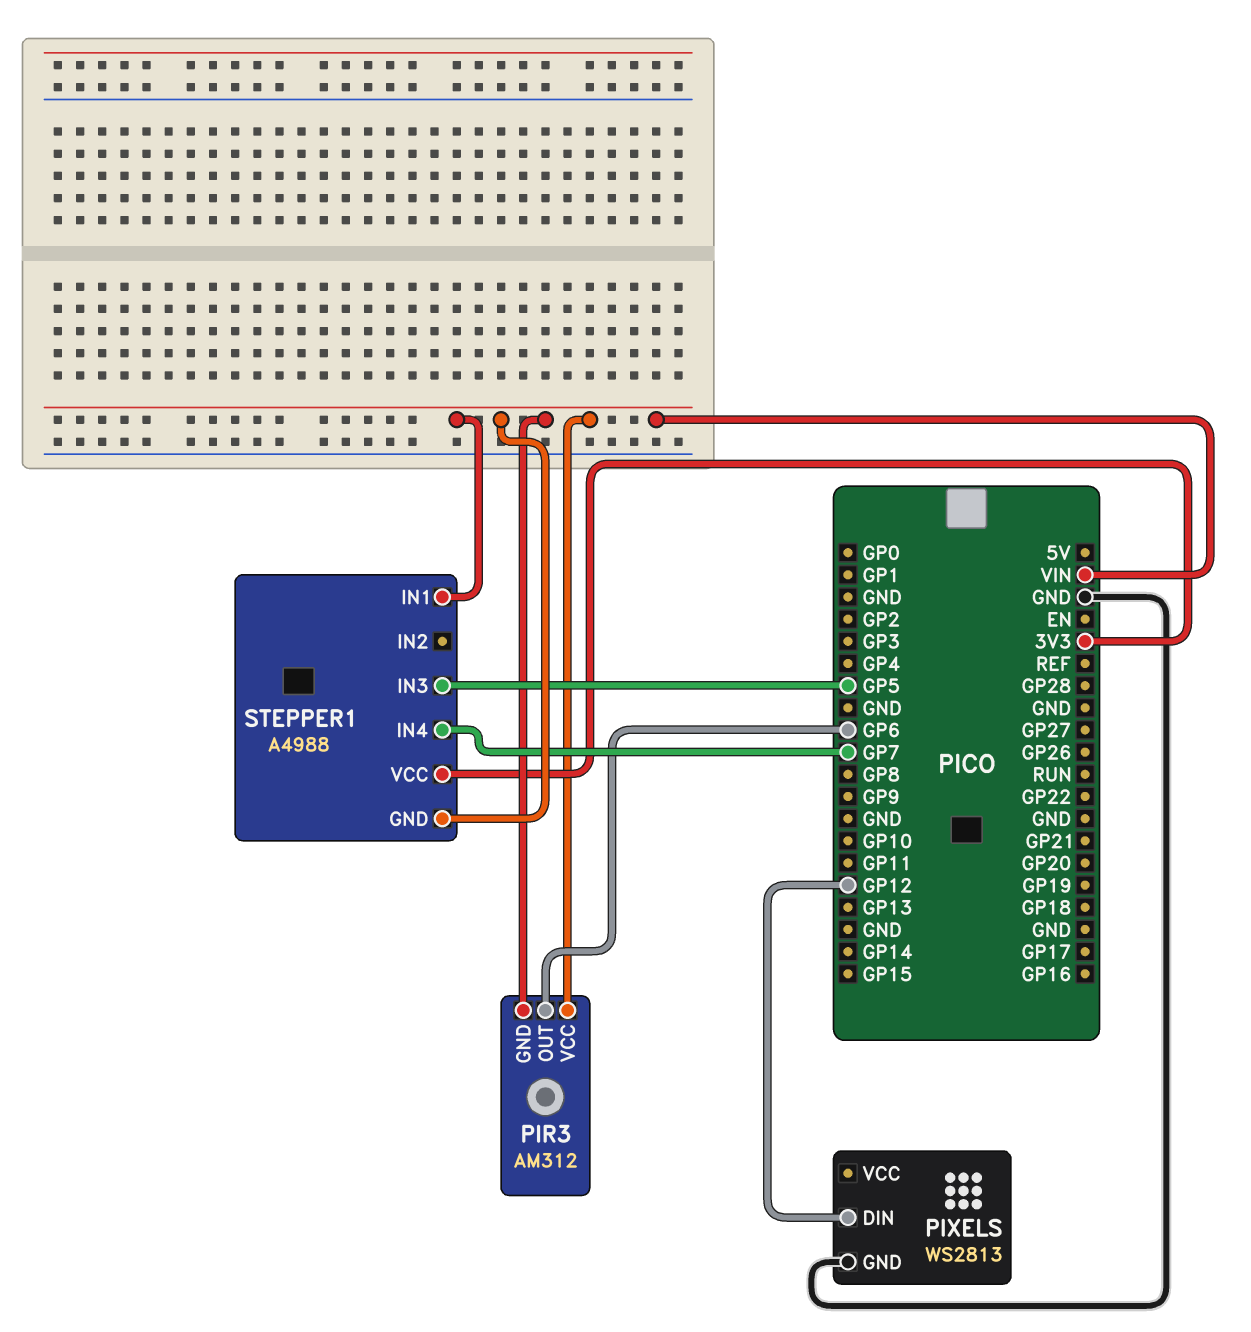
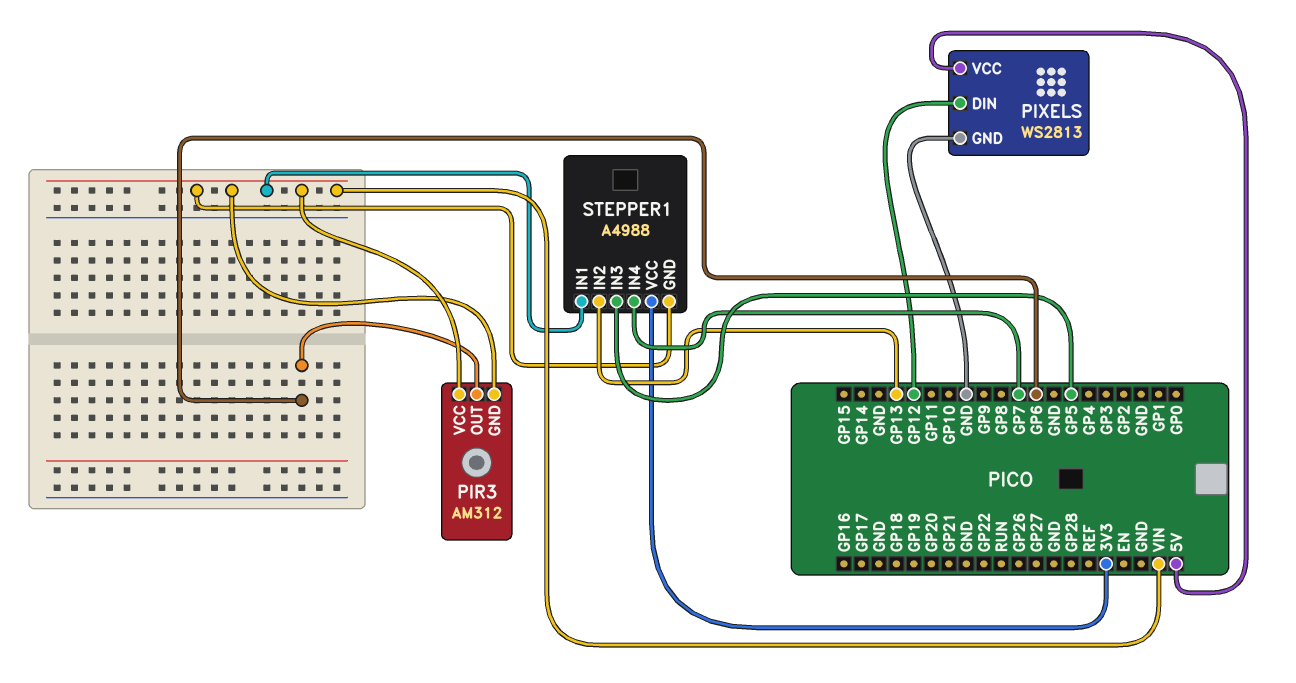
PIXELS pin VCC: none -> 5V
STEPPER1 pin IN2: none -> GP13

